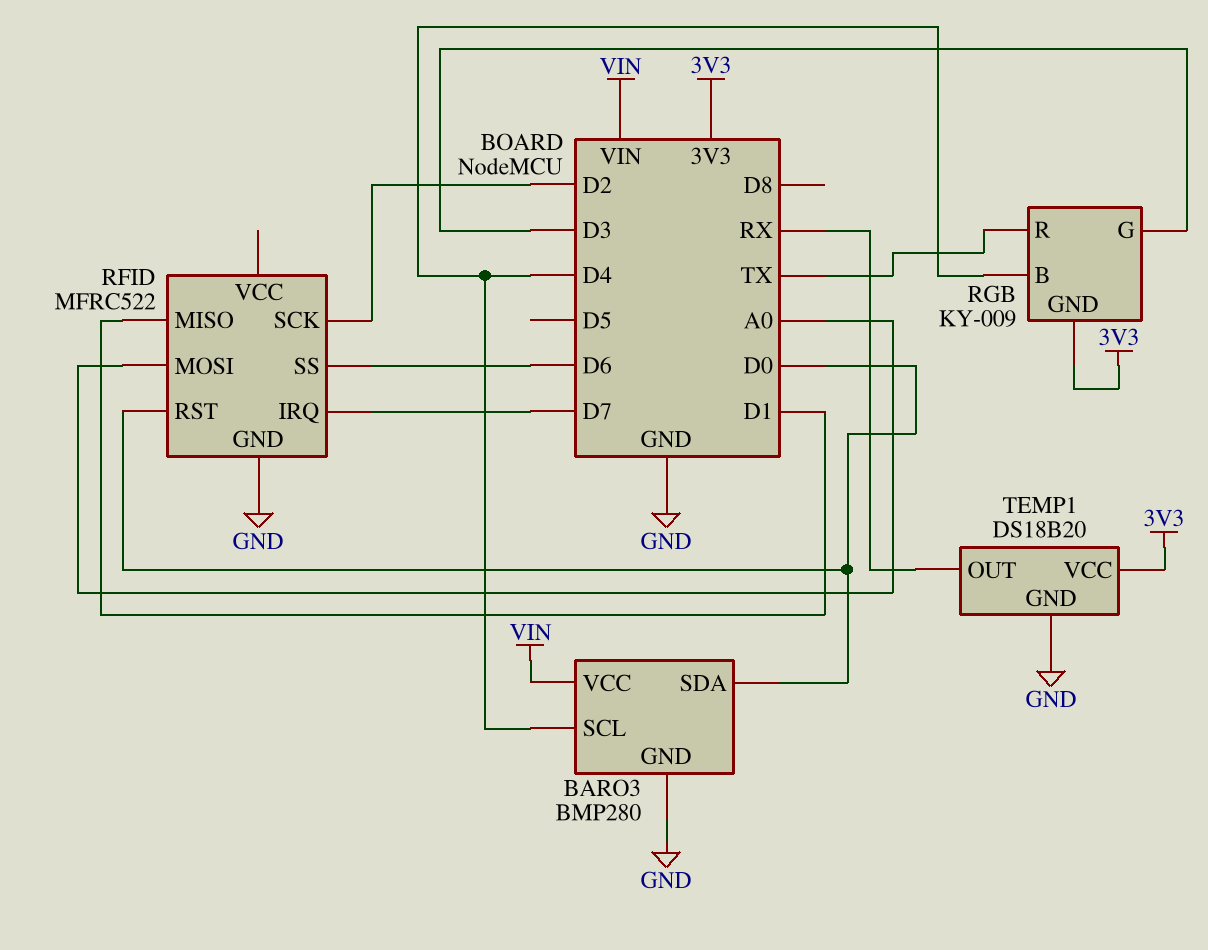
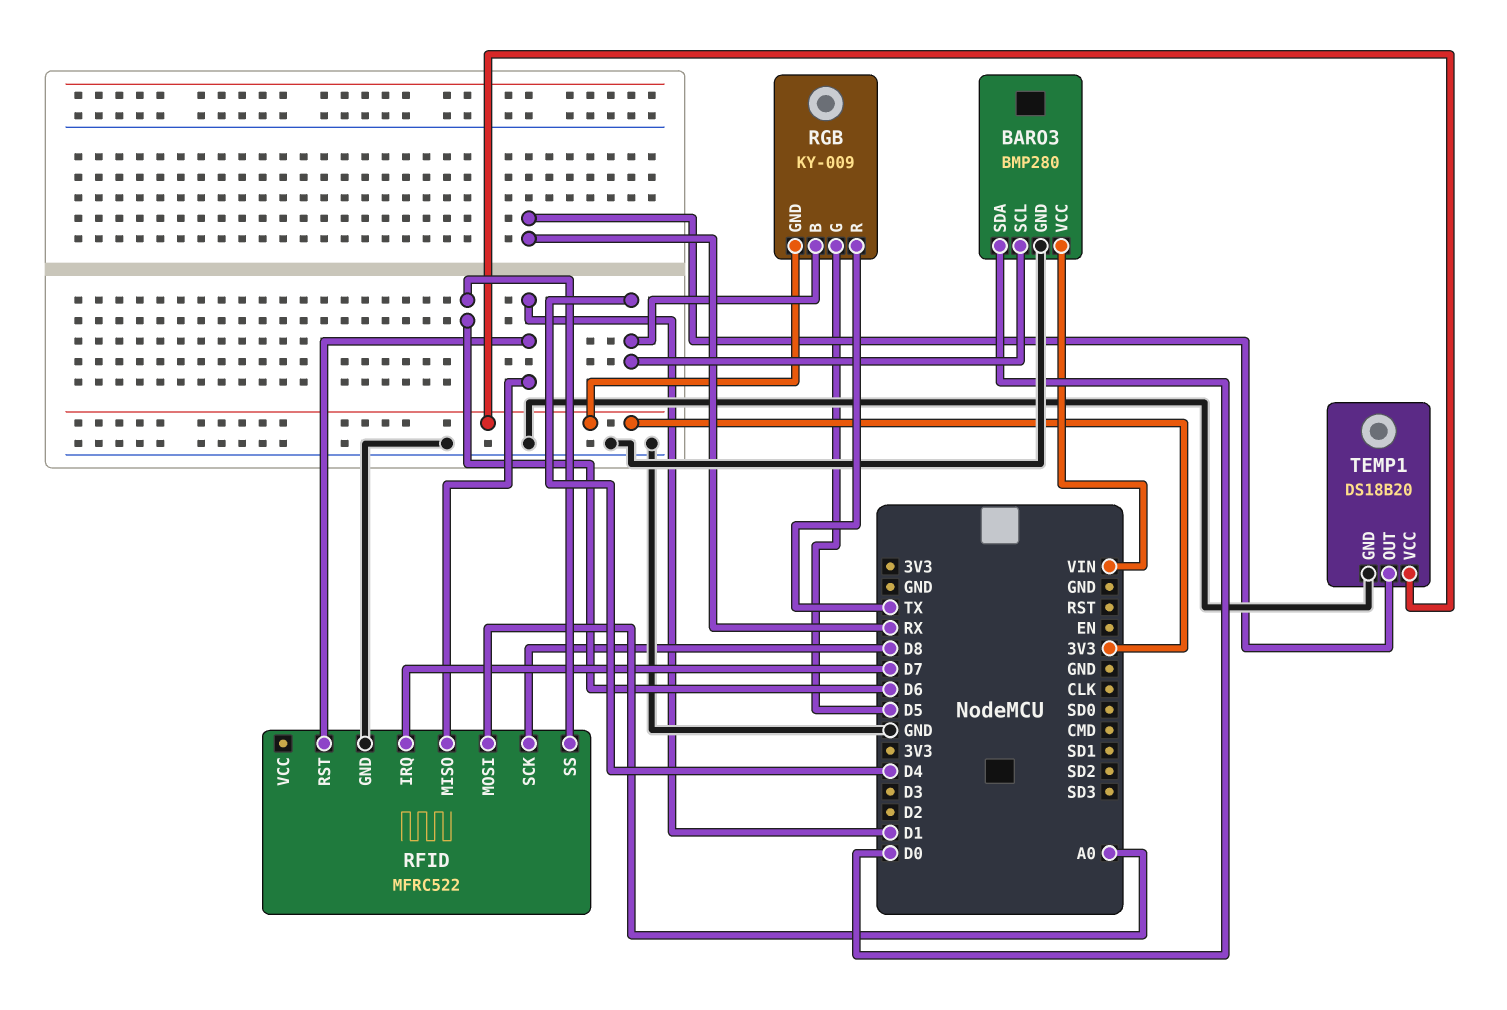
RFID pin RST: D0 -> D1
RFID pin SCK: D2 -> D8
RGB pin G: D3 -> D5

